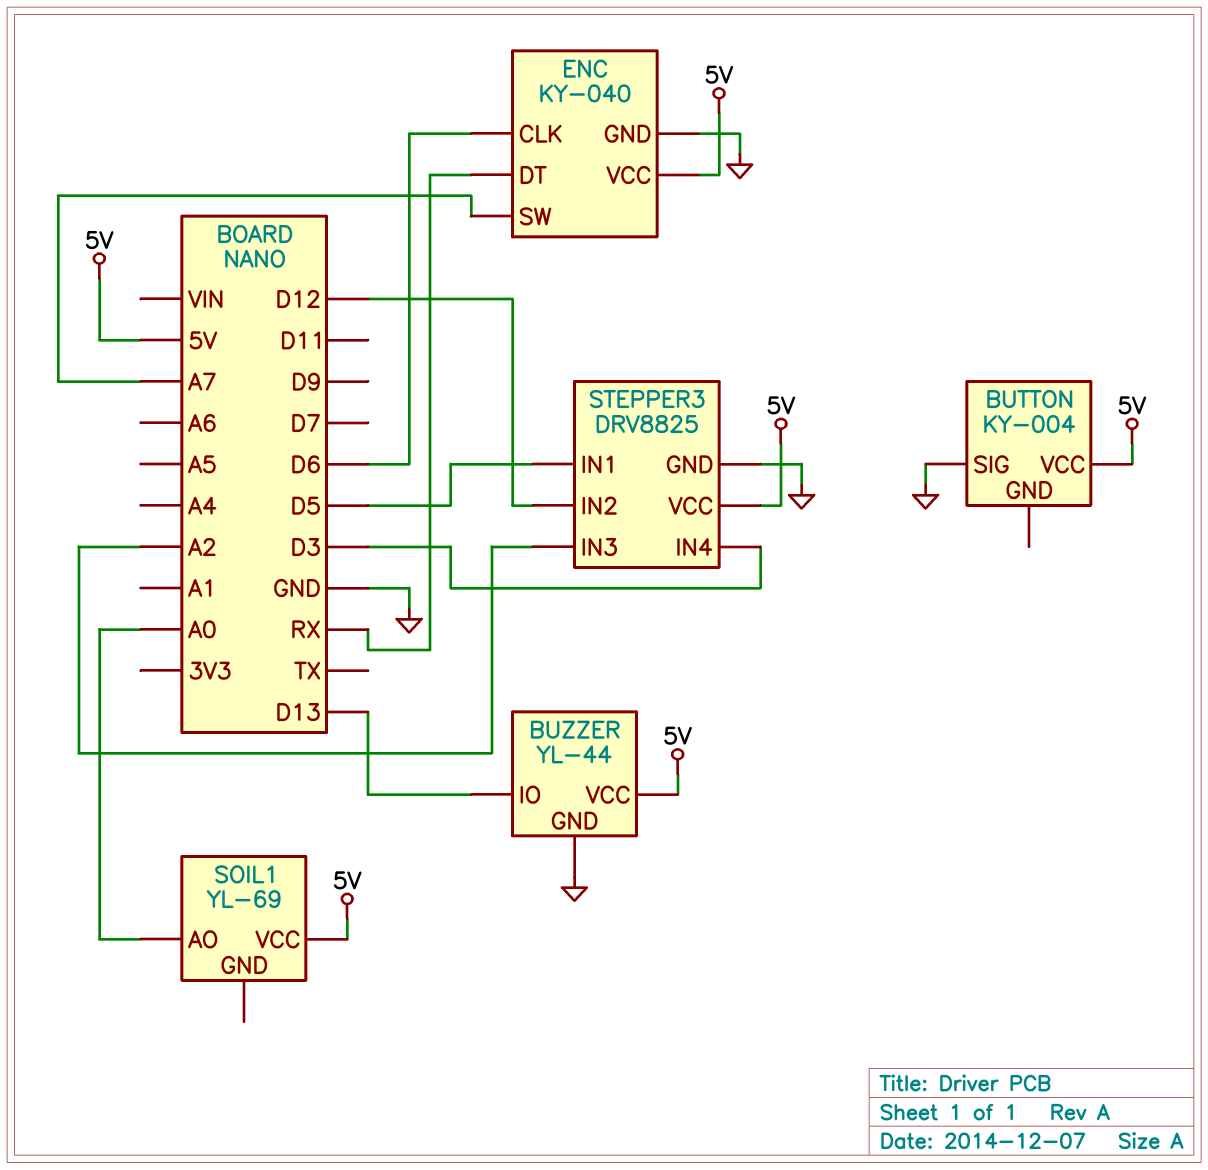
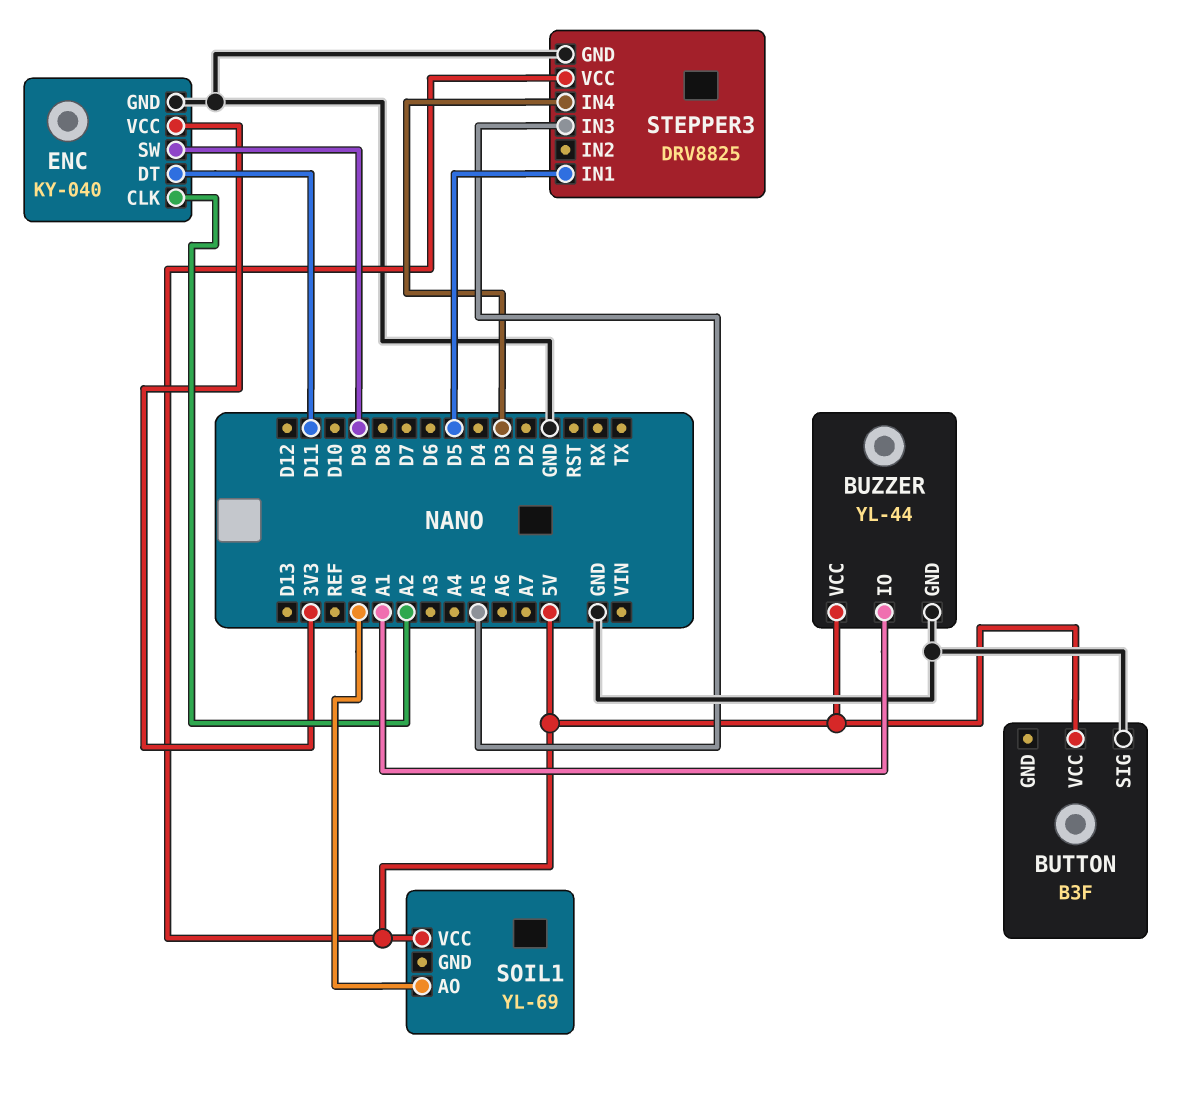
BUTTON: KY-004 -> B3F
BUZZER pin IO: D13 -> A1
ENC pin CLK: D6 -> A2
ENC pin DT: RX -> D11
ENC pin SW: A7 -> D9
ENC pin VCC: 5V -> 3V3
STEPPER3 pin IN2: D12 -> none
STEPPER3 pin IN3: A2 -> A5

